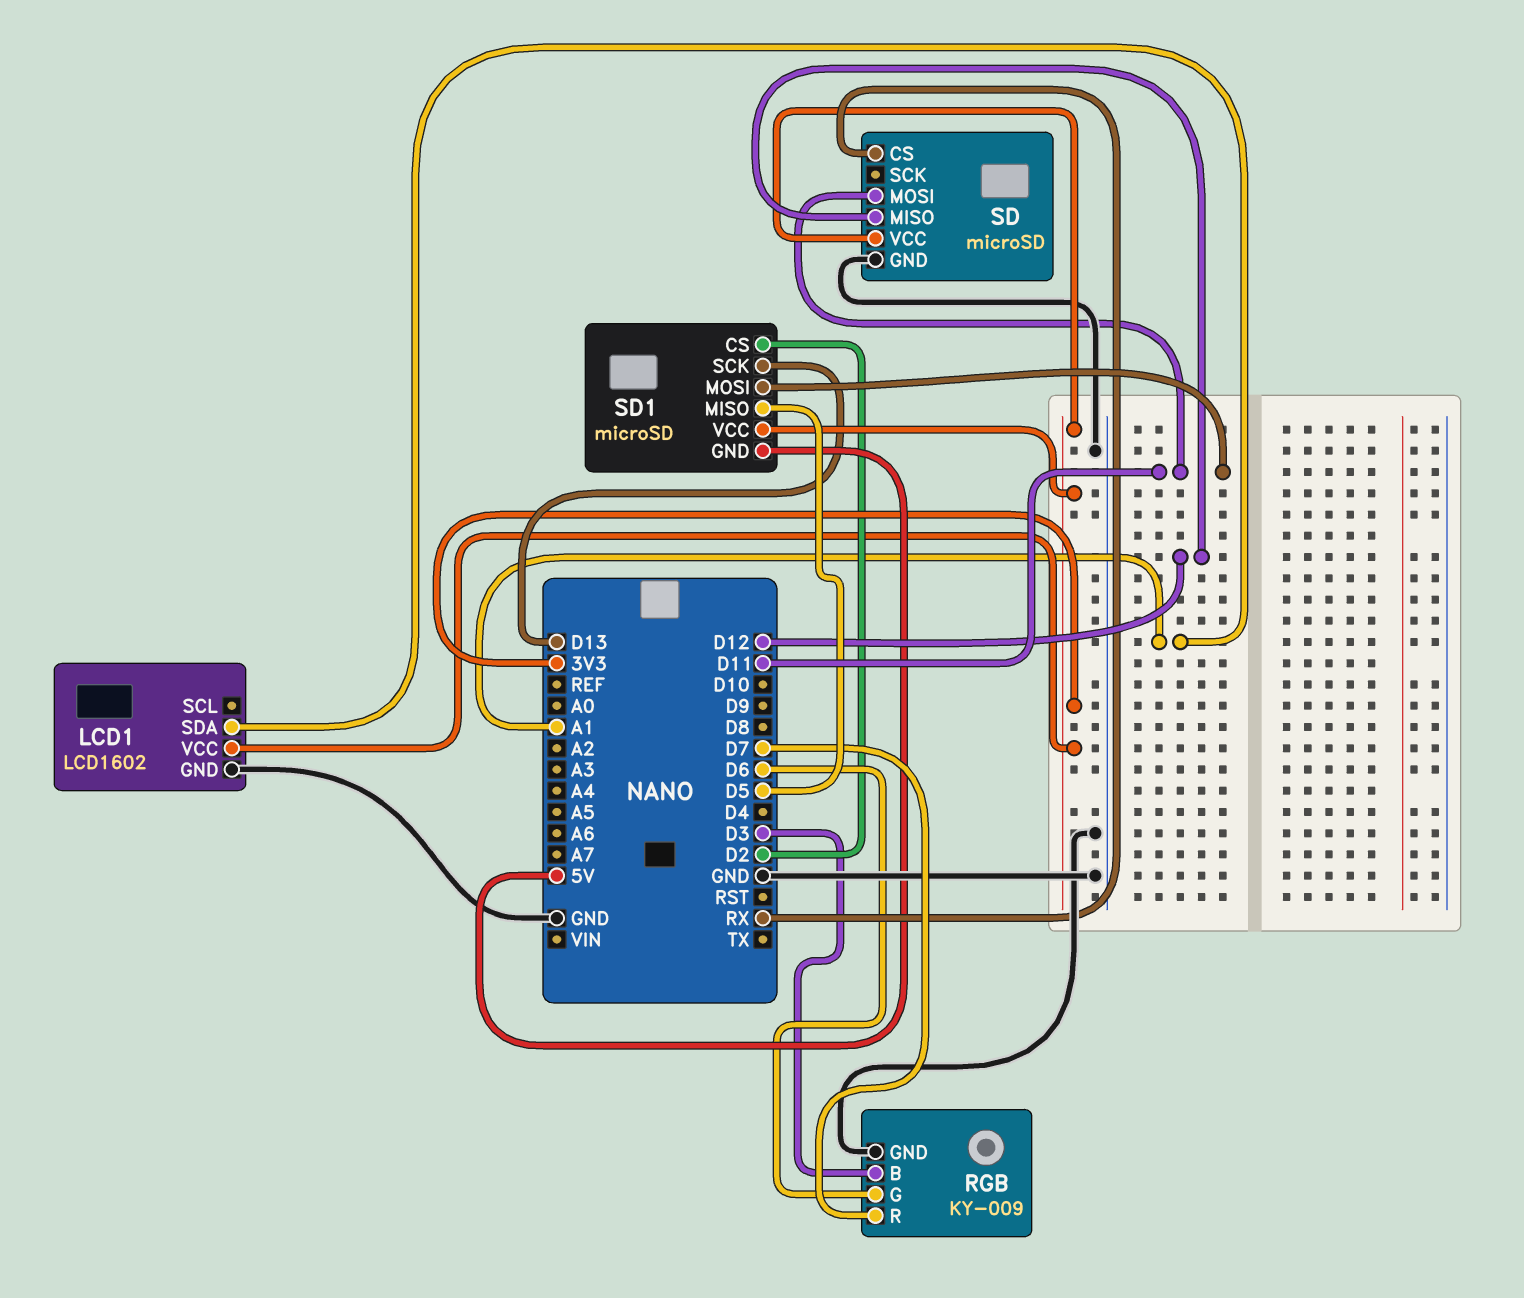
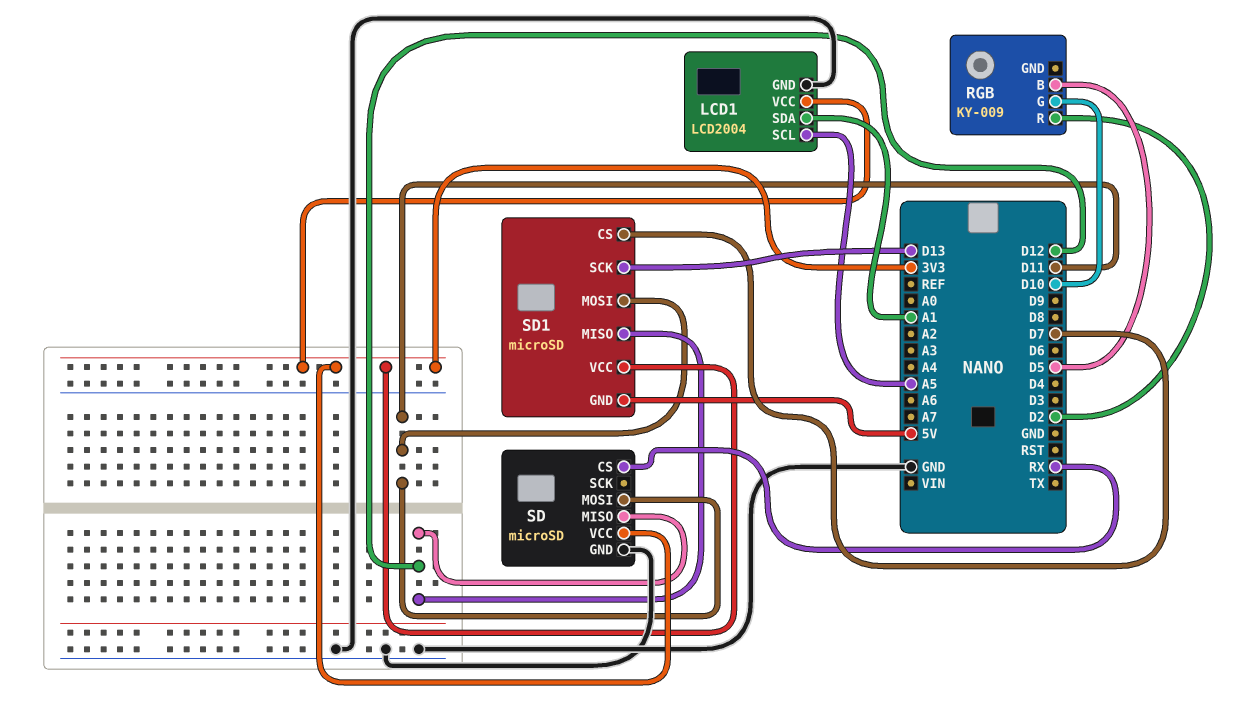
LCD1: LCD1602 -> LCD2004
LCD1 pin SCL: none -> A5
RGB pin B: D3 -> D5
RGB pin G: D6 -> D10
RGB pin GND: GND -> none
RGB pin R: D7 -> D2
SD1 pin CS: D2 -> D7
SD1 pin MISO: D5 -> D12

